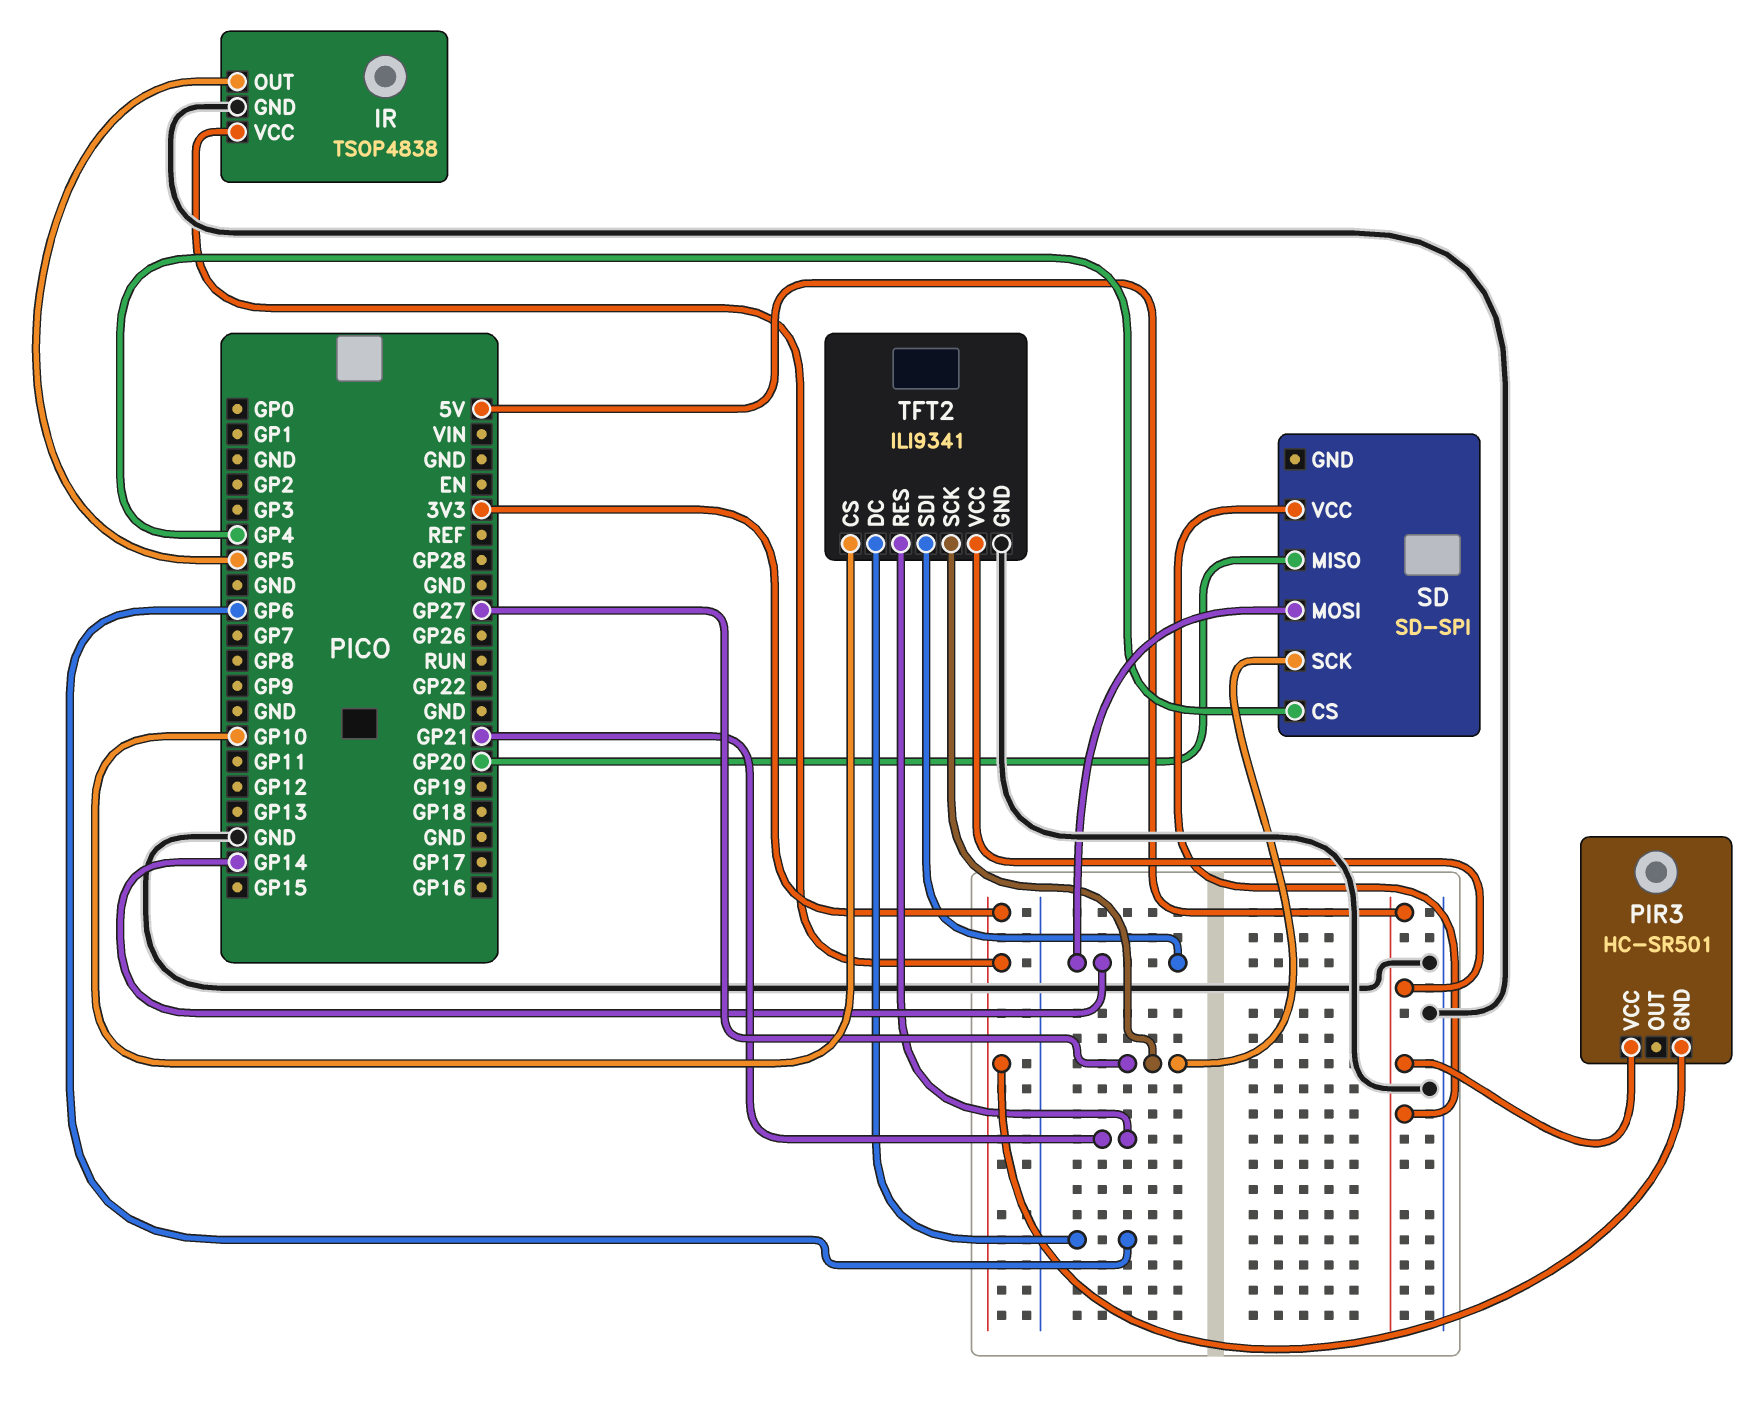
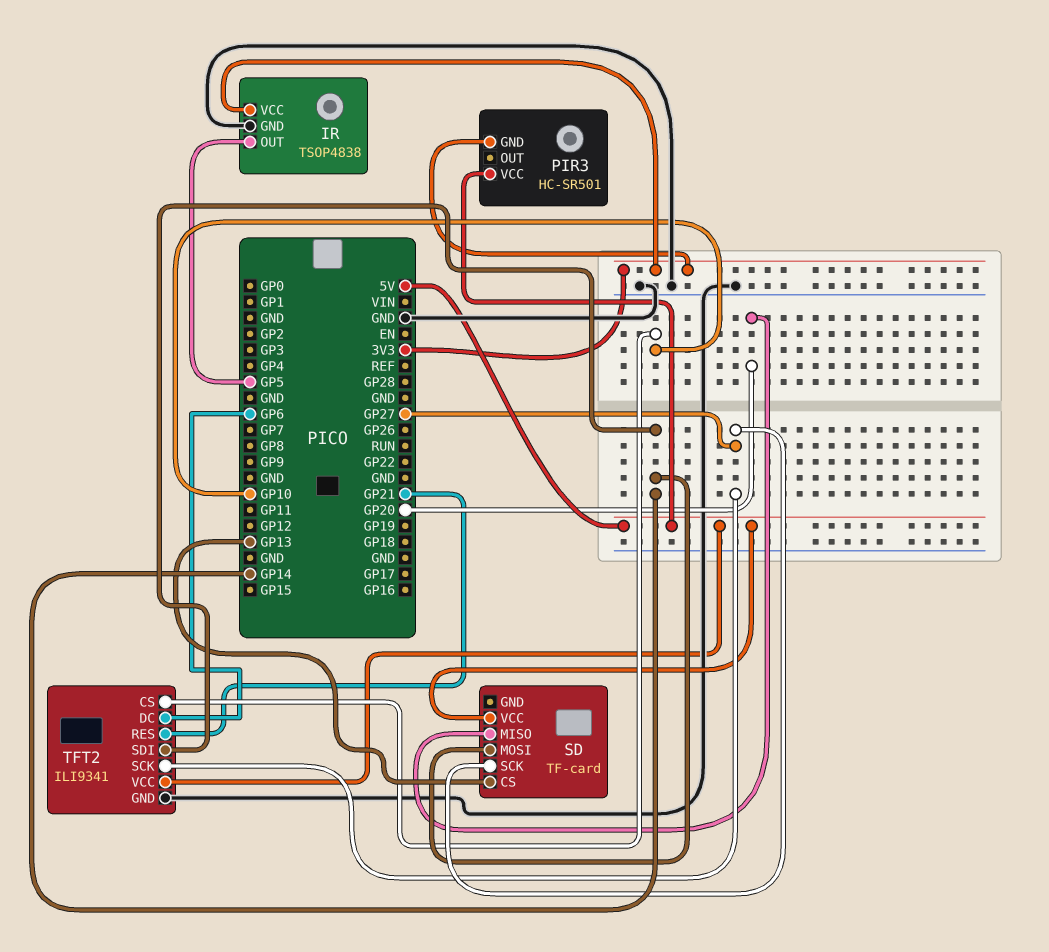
SD: SD-SPI -> TF-card
SD pin CS: GP4 -> GP13

